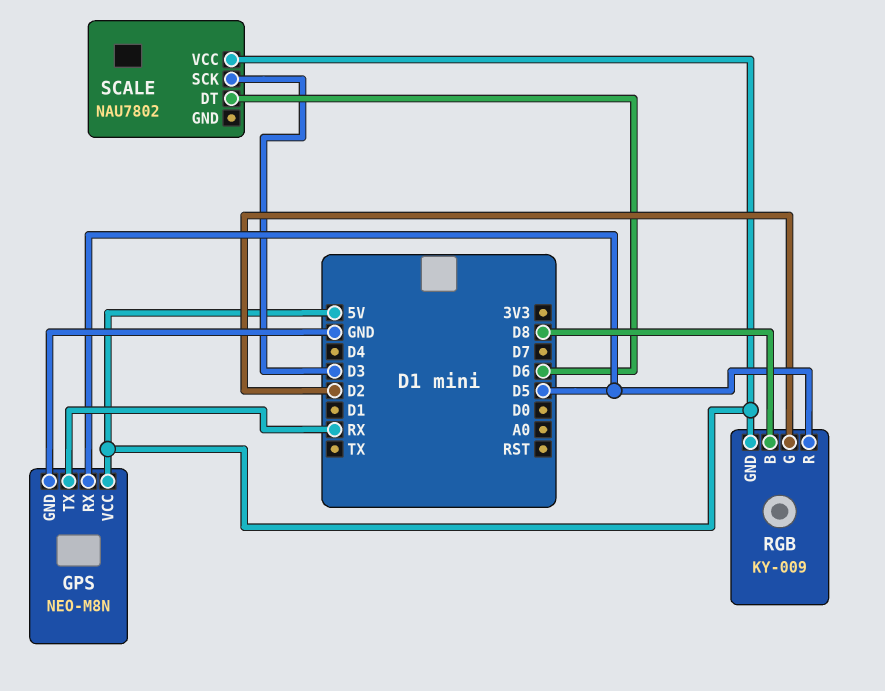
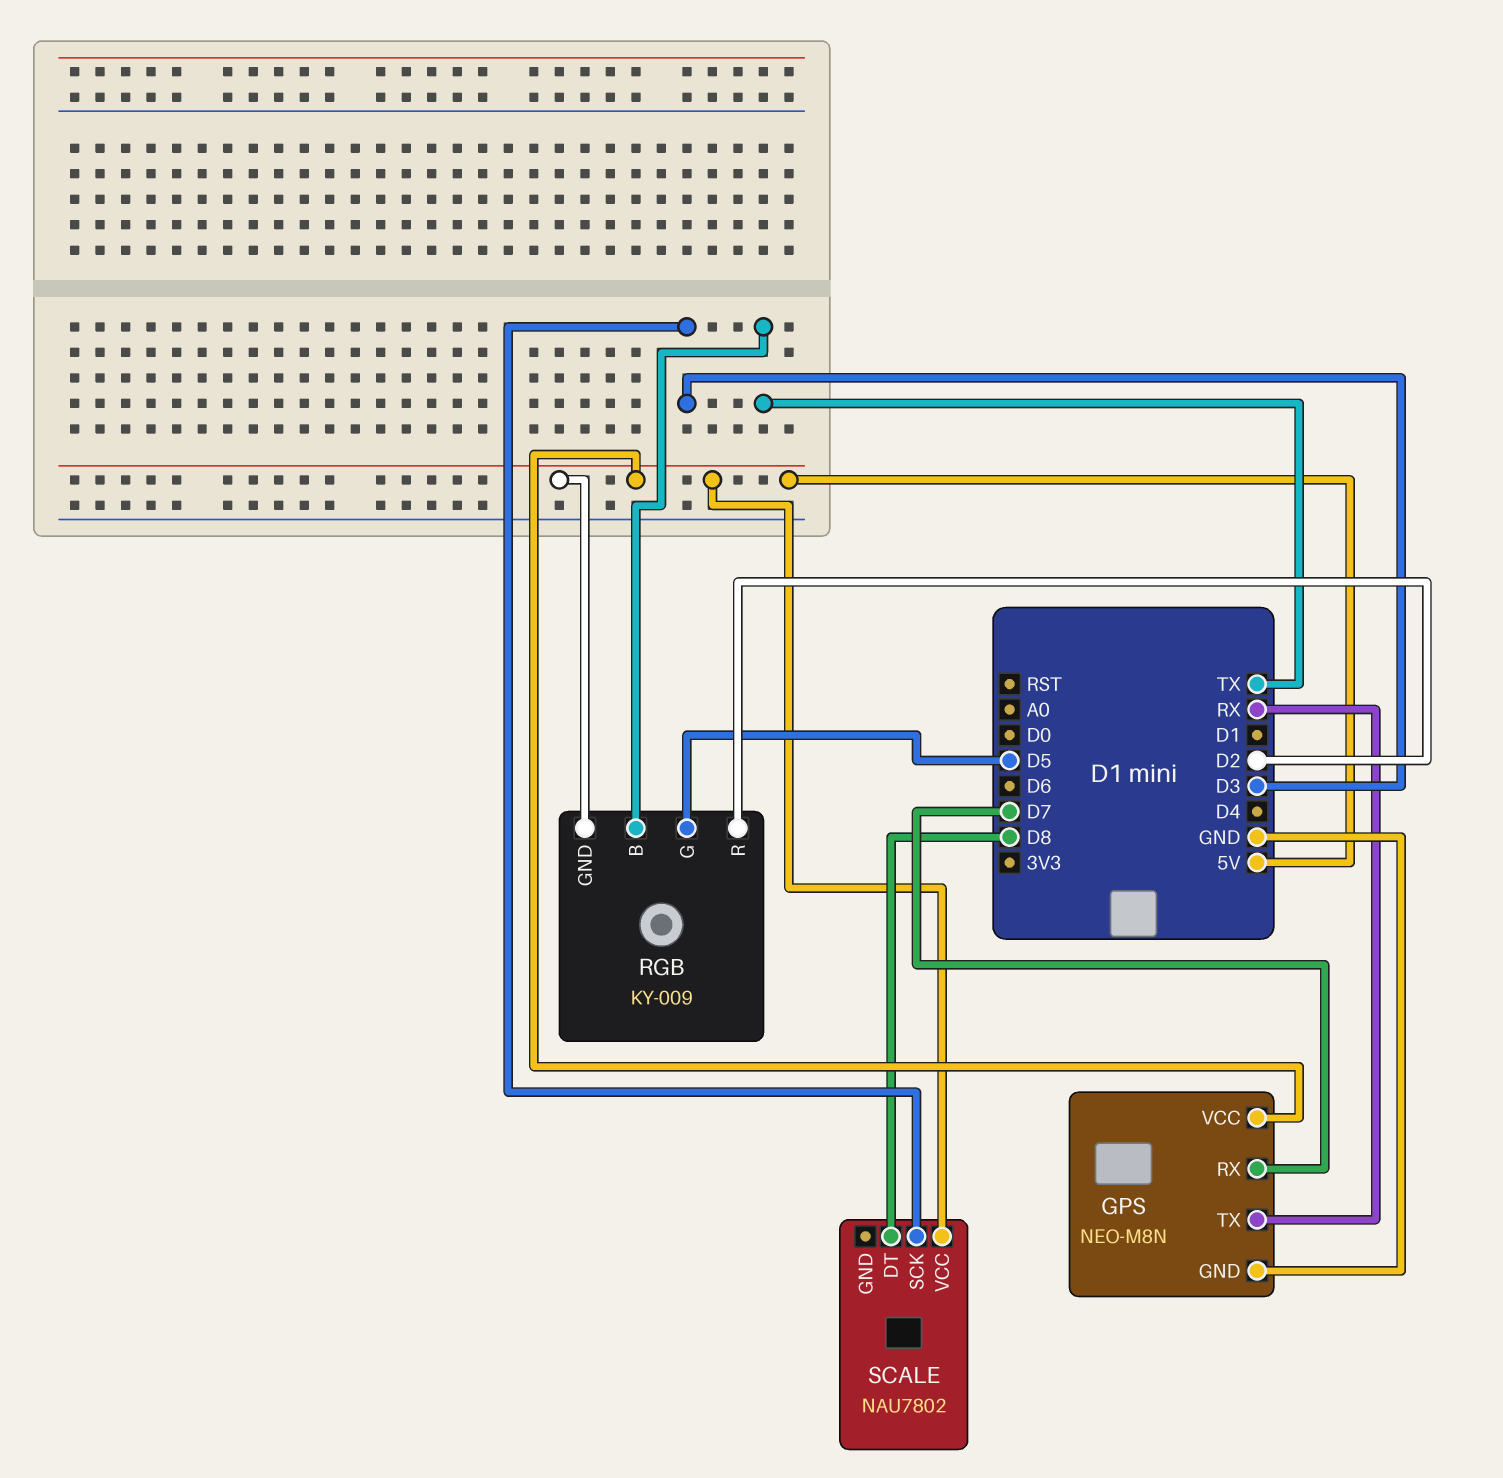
GPS pin RX: D5 -> D7
RGB pin B: D8 -> TX
RGB pin G: D2 -> D5
RGB pin R: D5 -> D2
SCALE pin DT: D6 -> D8

